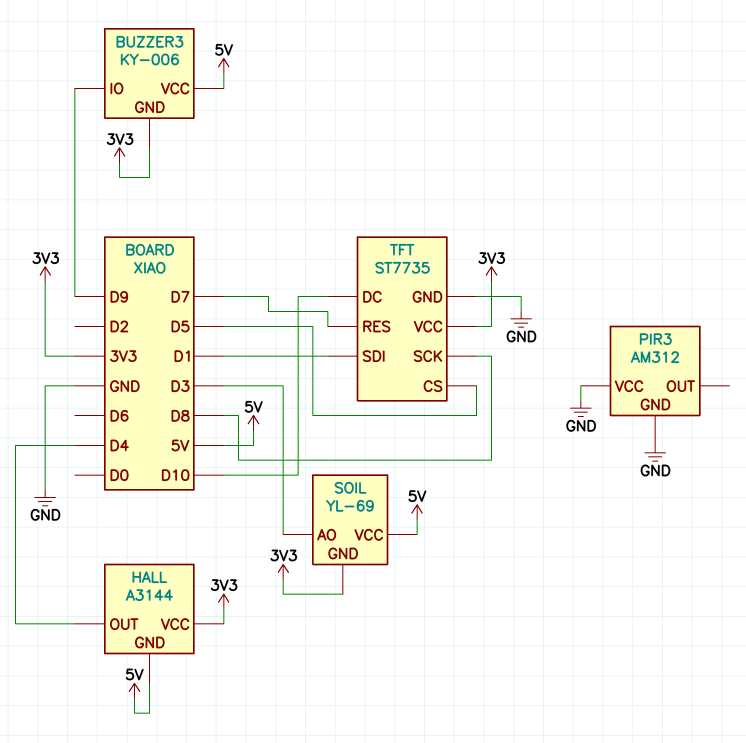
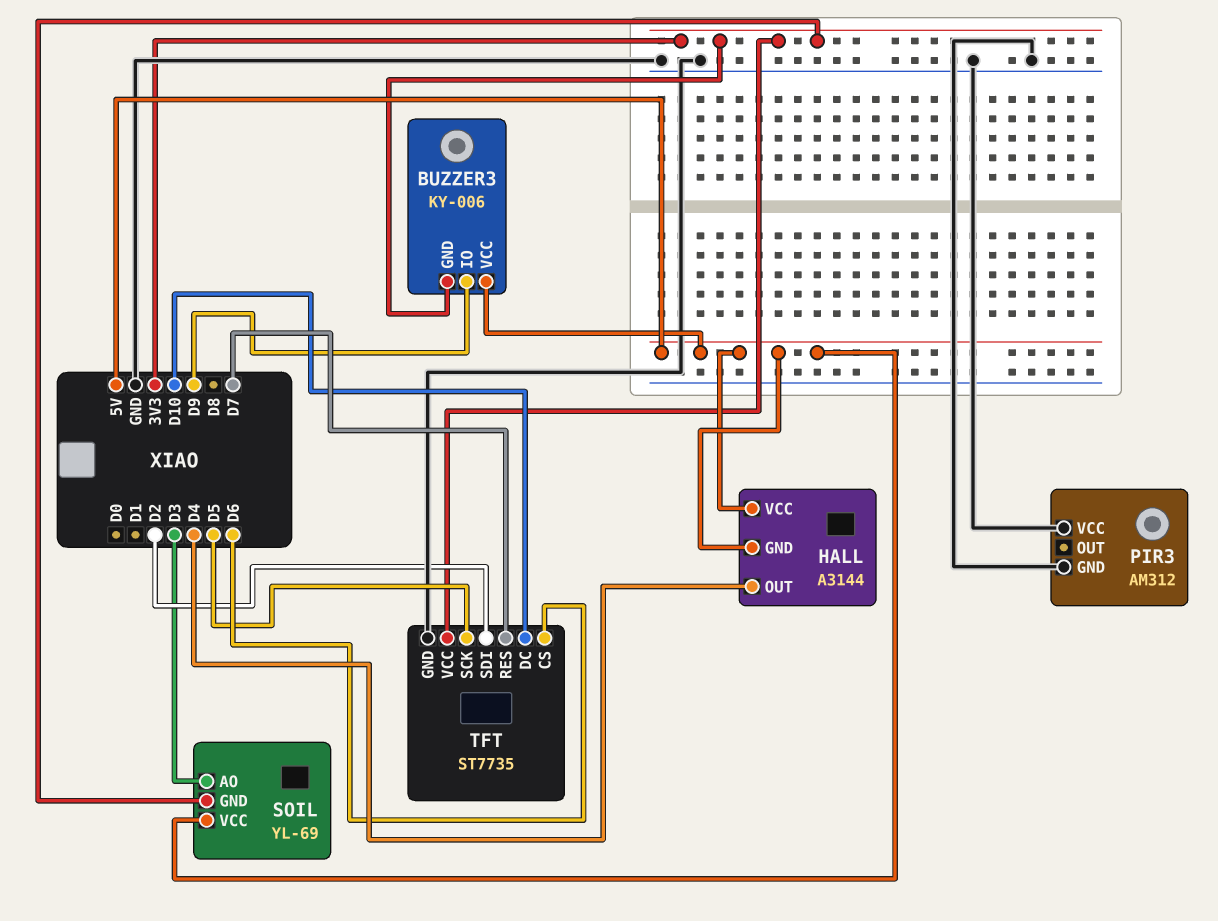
HALL pin VCC: 3V3 -> 5V
TFT pin CS: D5 -> D6
TFT pin SCK: D8 -> D5
TFT pin SDI: D1 -> D2

